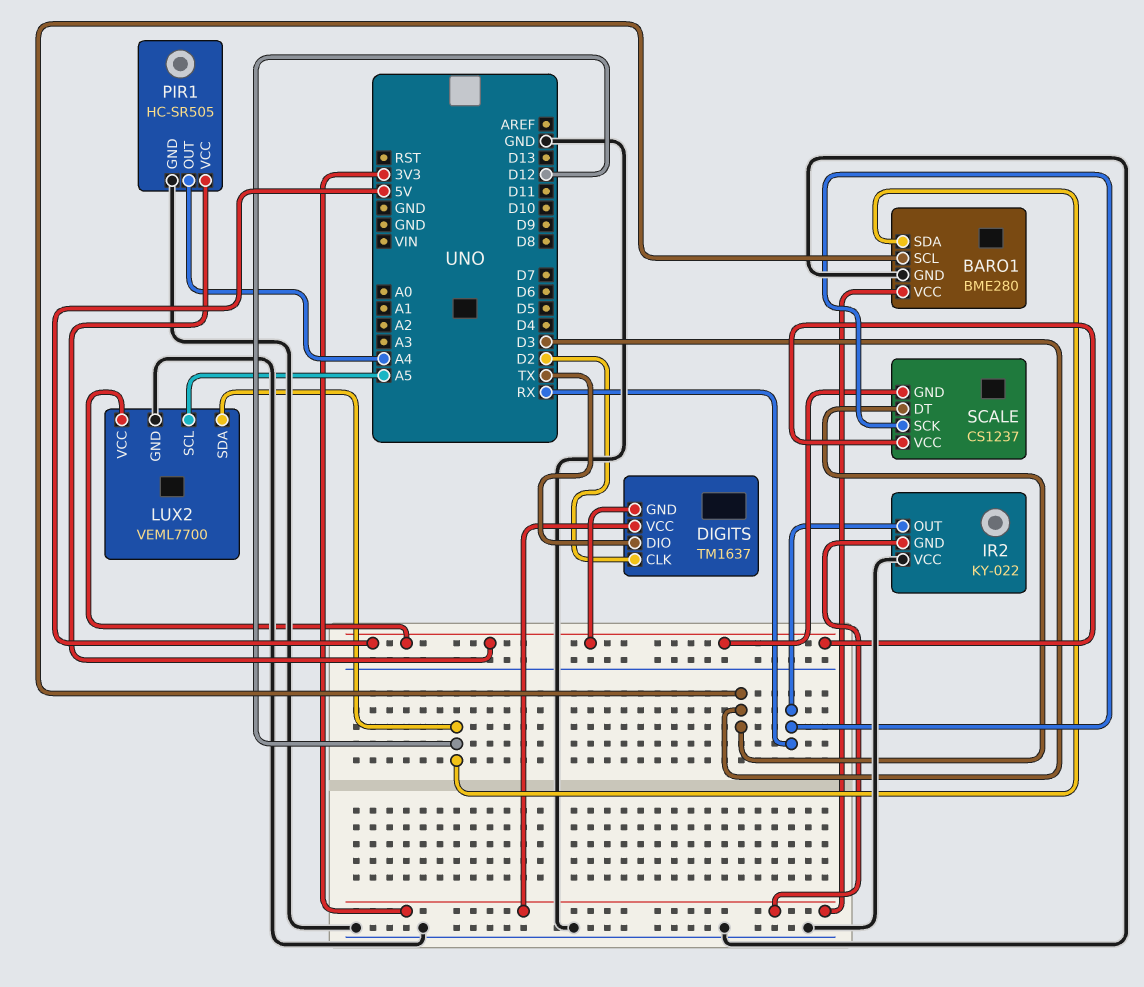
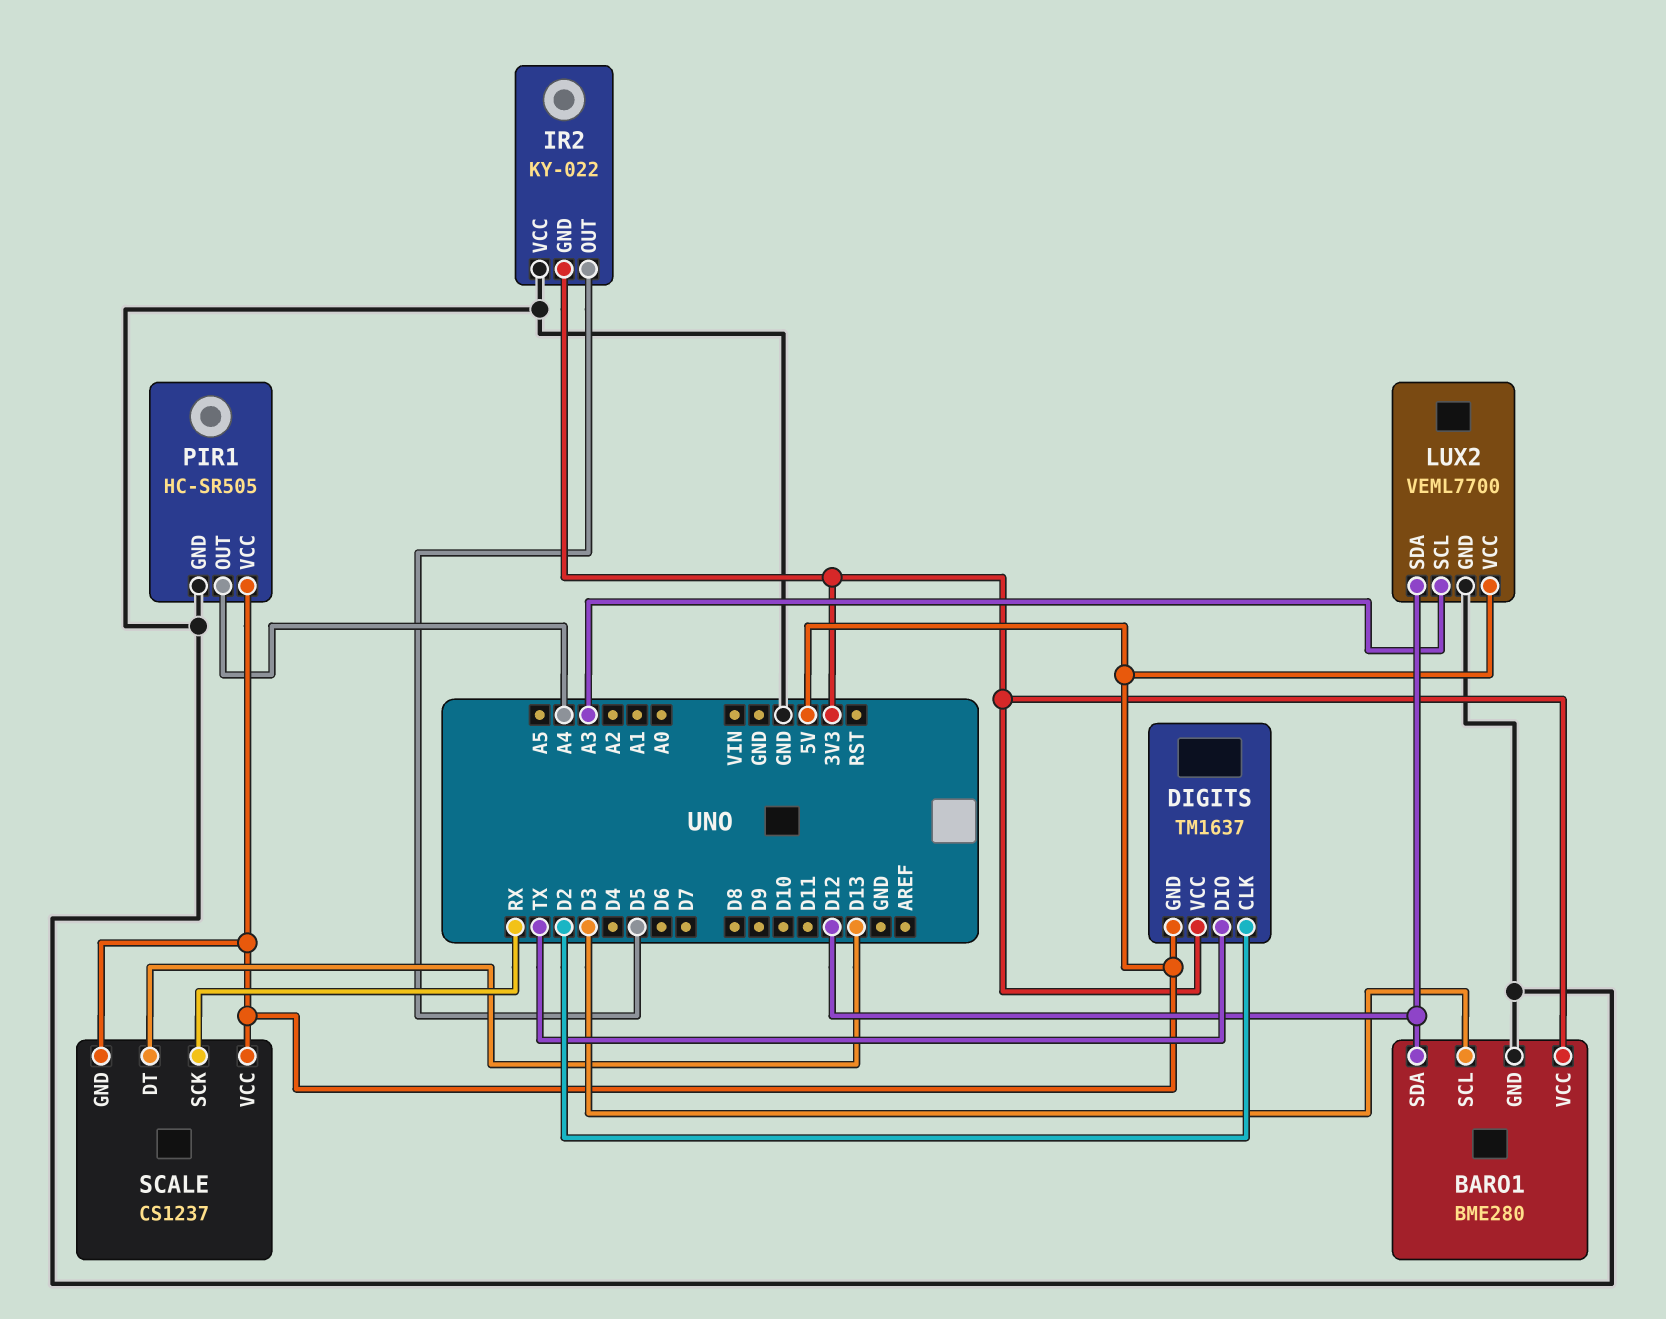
IR2 pin OUT: RX -> D5
LUX2 pin SCL: A5 -> A3
SCALE pin DT: D3 -> D13

